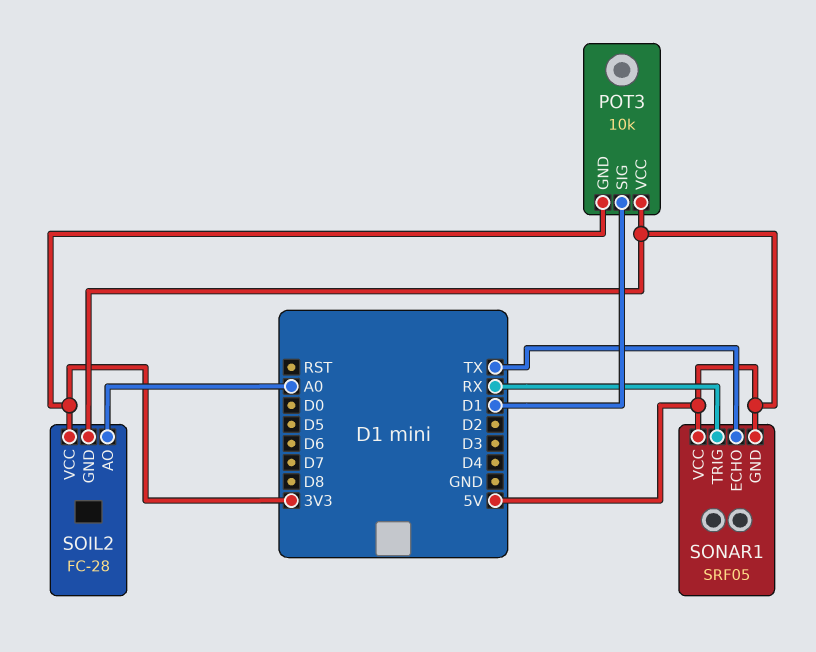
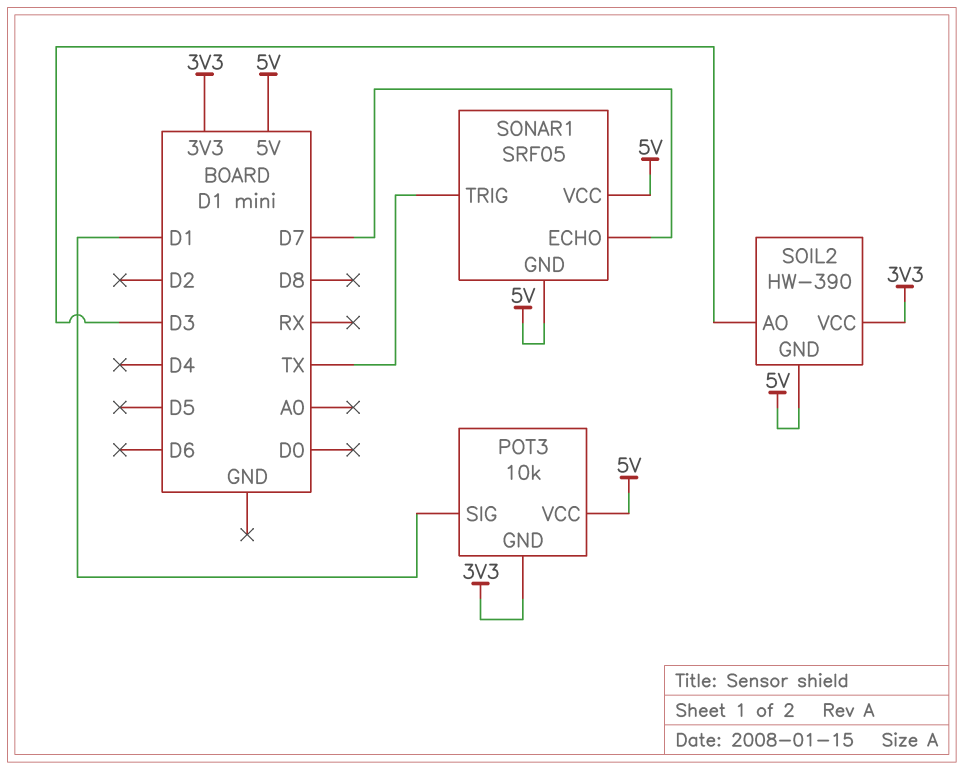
SOIL2: FC-28 -> HW-390
SOIL2 pin AO: A0 -> D3
SONAR1 pin ECHO: TX -> D7
SONAR1 pin TRIG: RX -> TX

